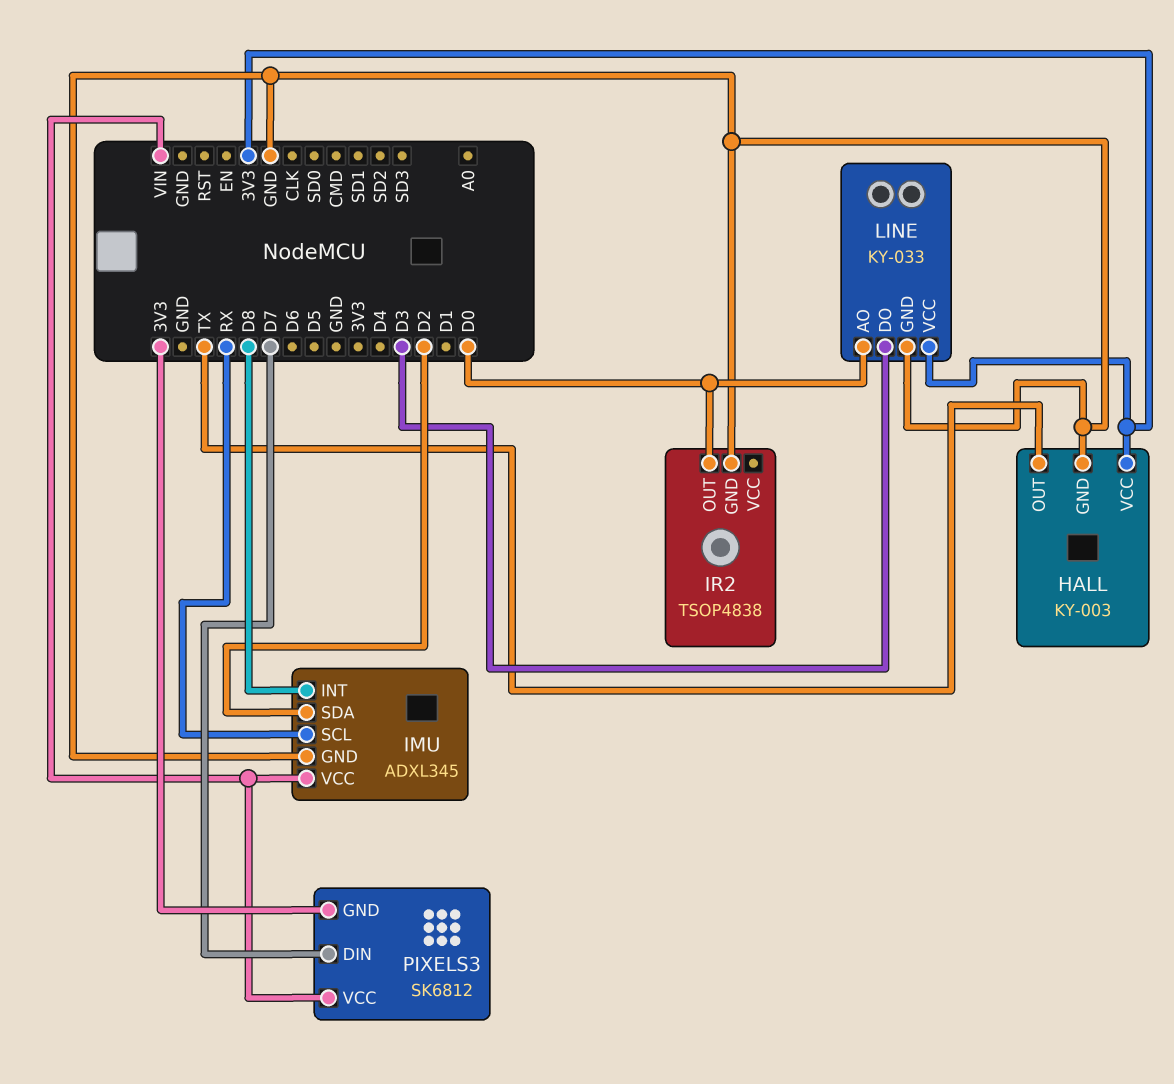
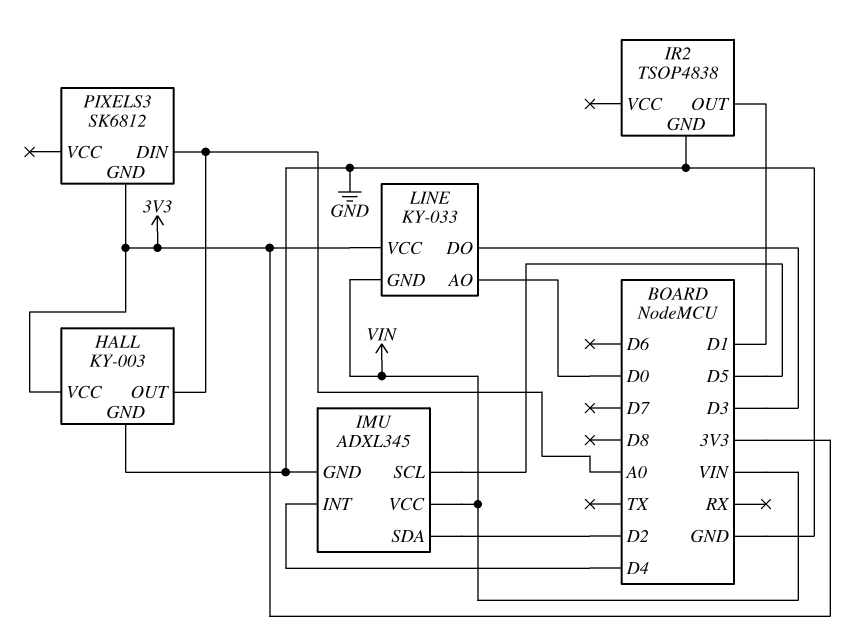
HALL pin OUT: TX -> A0
IMU pin INT: D8 -> D4
IMU pin SCL: RX -> D5
IR2 pin OUT: D0 -> D1
LINE pin GND: GND -> VIN
PIXELS3 pin DIN: D7 -> A0
PIXELS3 pin VCC: VIN -> none

